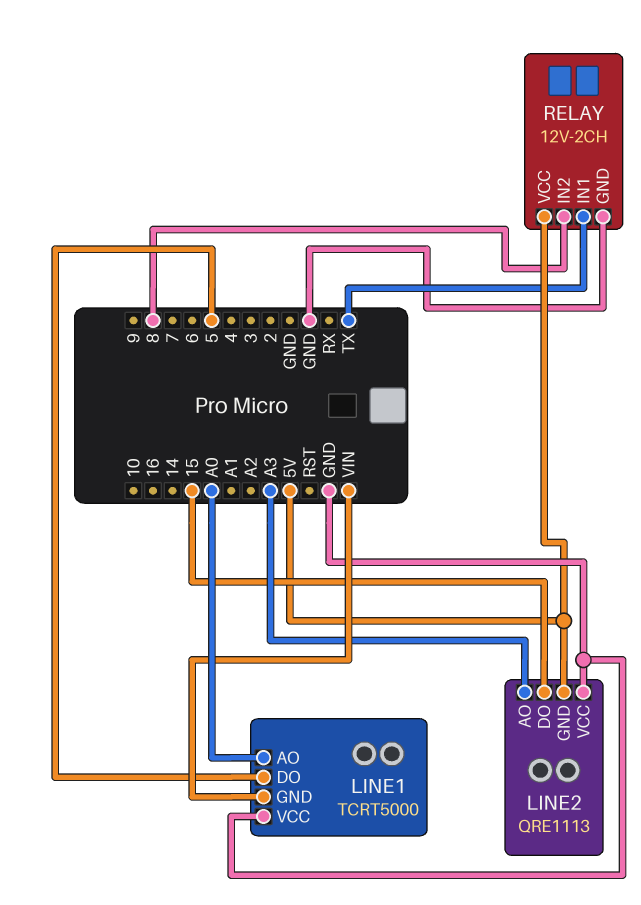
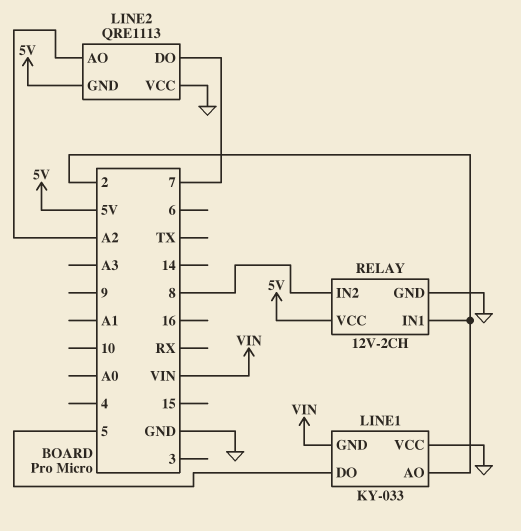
LINE1: TCRT5000 -> KY-033
LINE1 pin AO: A0 -> 2
LINE2 pin AO: A3 -> A2
LINE2 pin DO: 15 -> 7
RELAY pin IN1: TX -> 2

